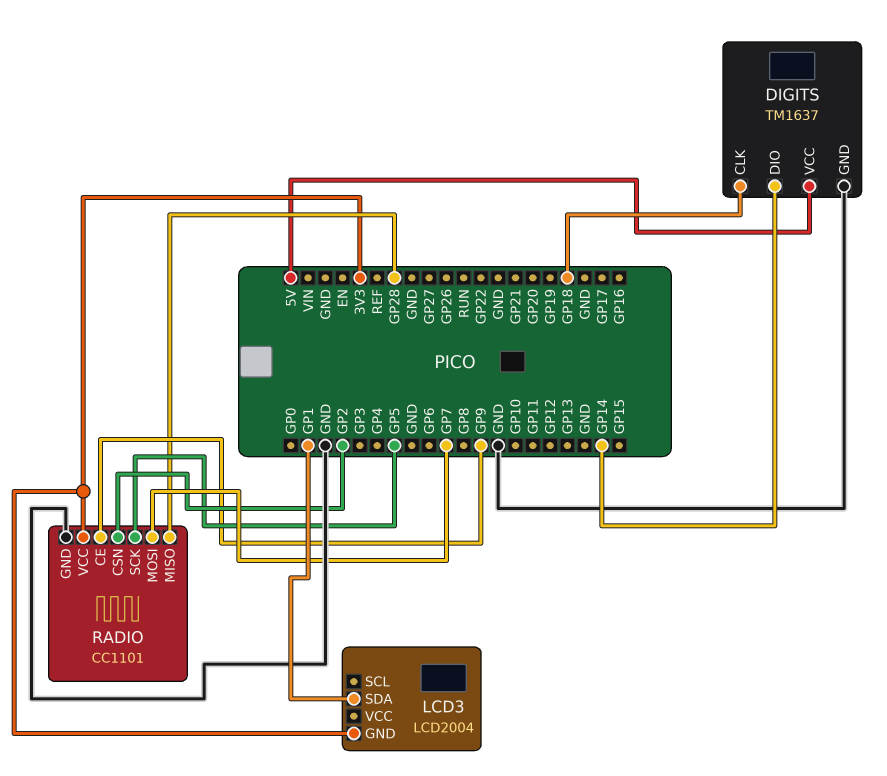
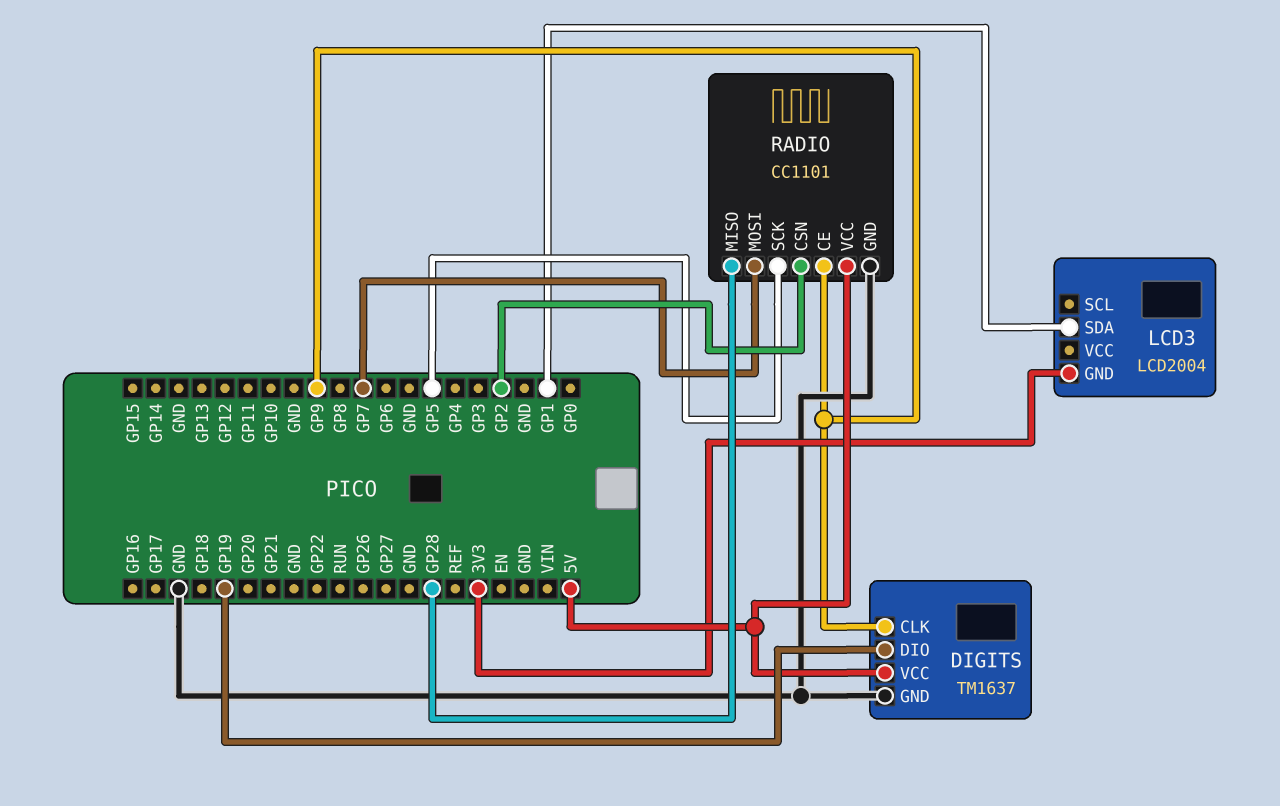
DIGITS pin CLK: GP18 -> GP9
DIGITS pin DIO: GP14 -> GP19
RADIO pin VCC: 3V3 -> 5V

